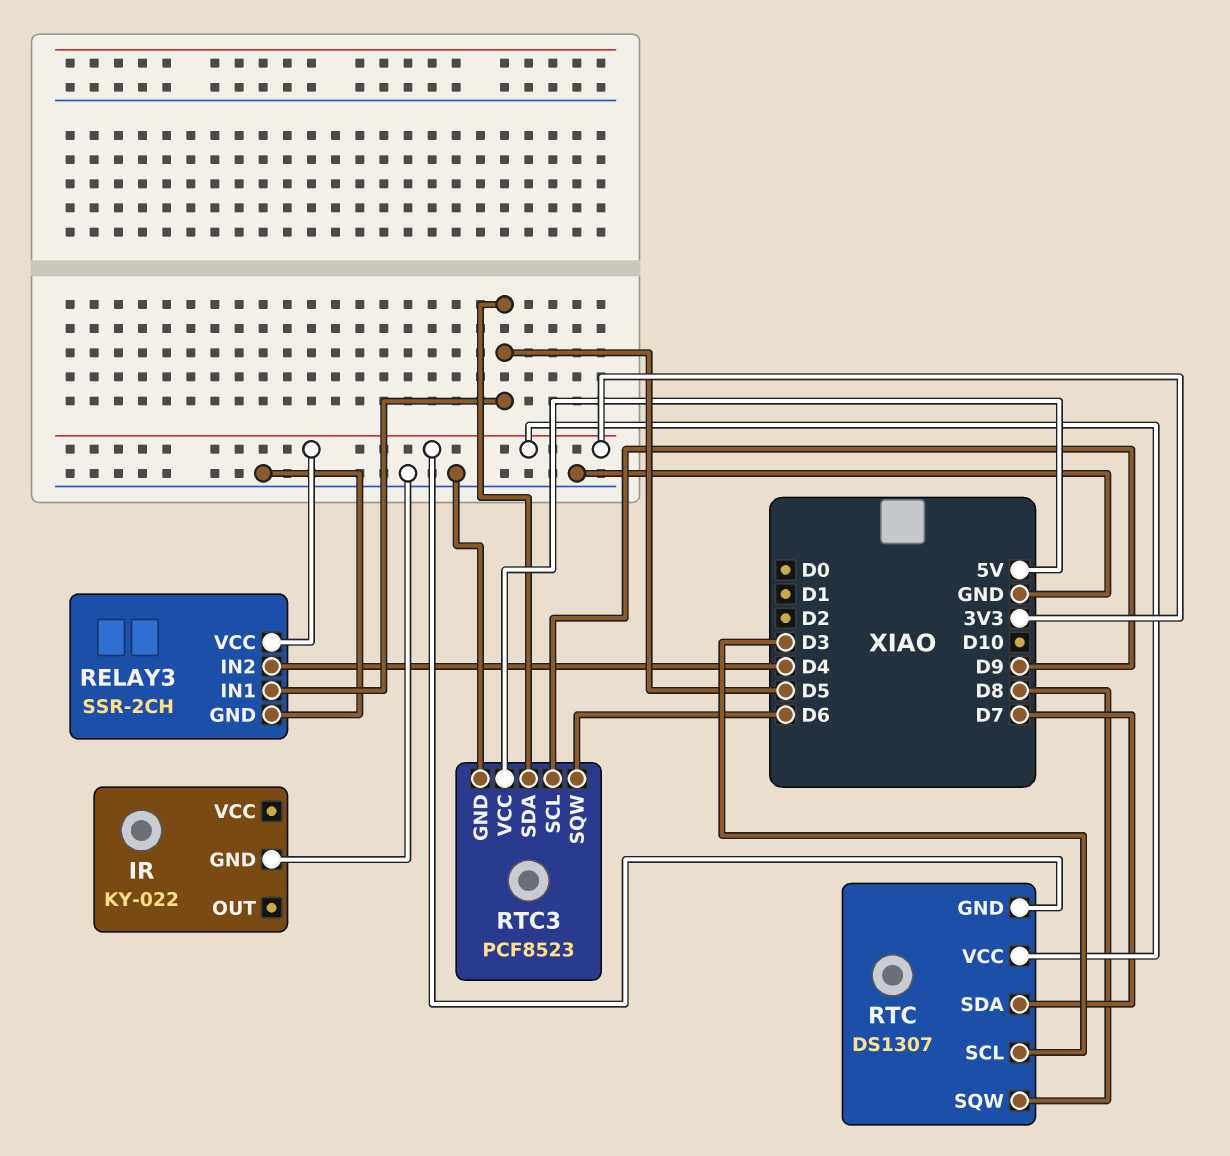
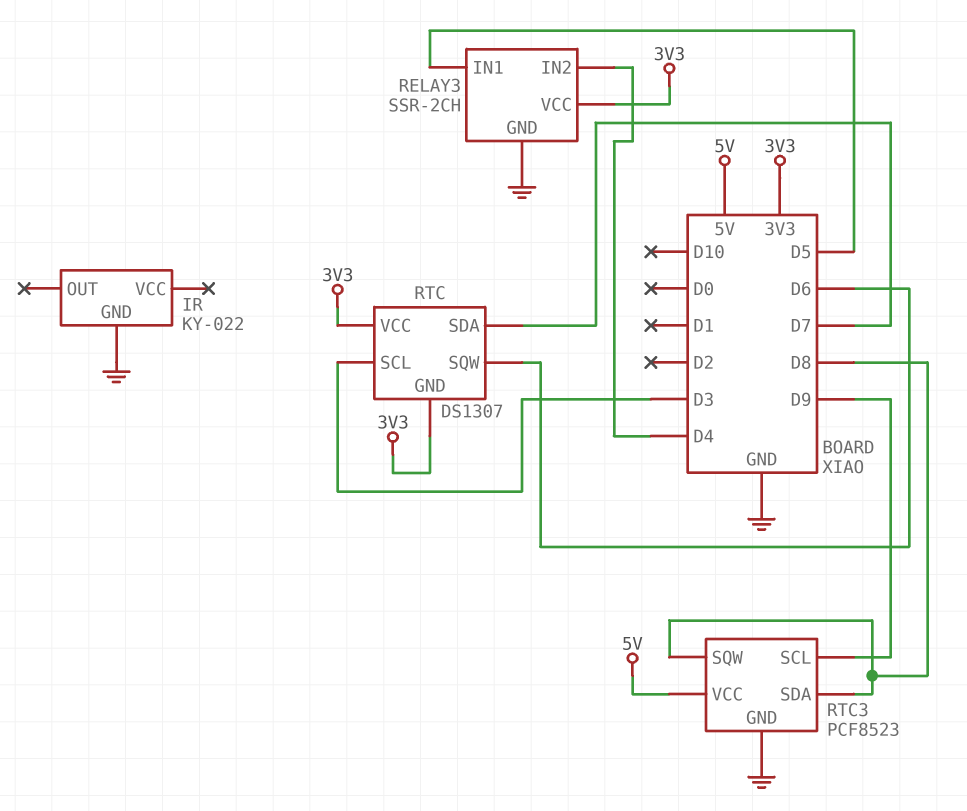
RTC pin SQW: D8 -> D6
RTC3 pin SDA: D5 -> D8
RTC3 pin SQW: D6 -> D8

